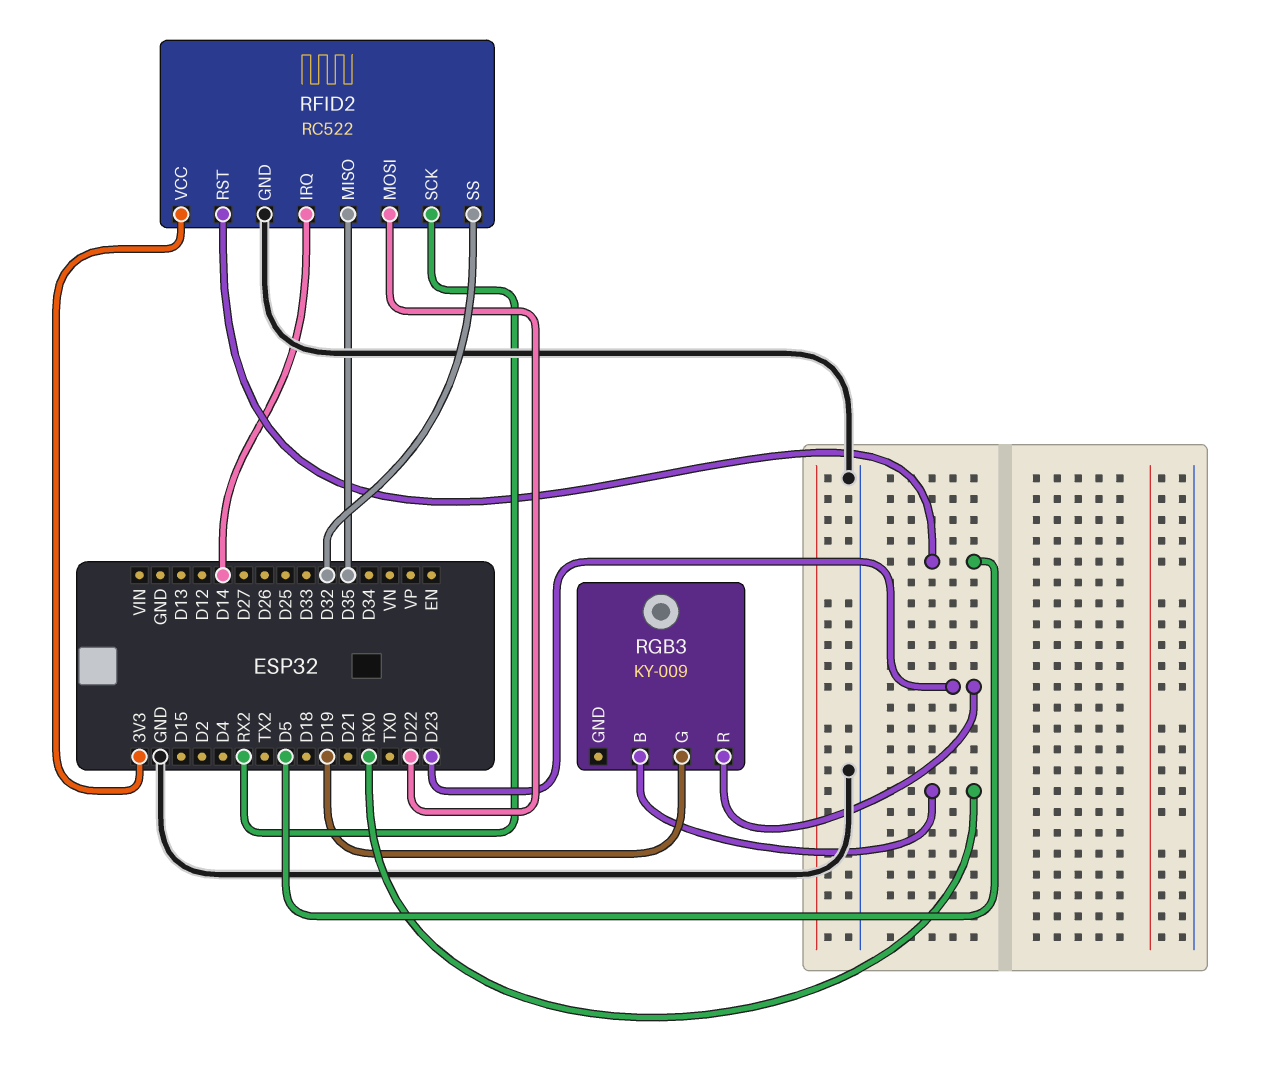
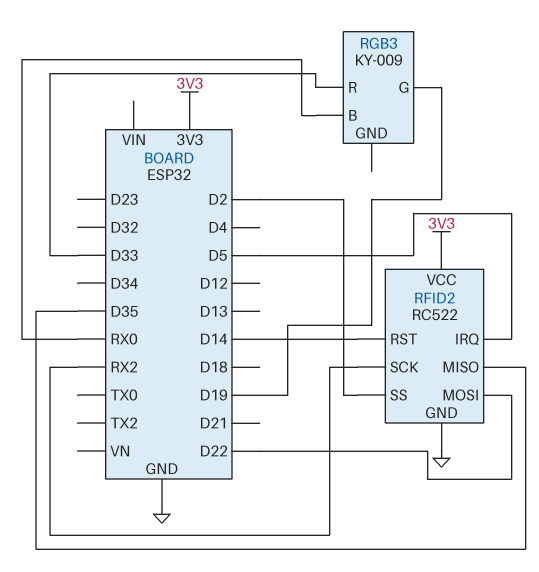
RFID2 pin IRQ: D14 -> D5
RFID2 pin RST: D5 -> D14
RFID2 pin SS: D32 -> D2
RGB3 pin R: D23 -> D33

